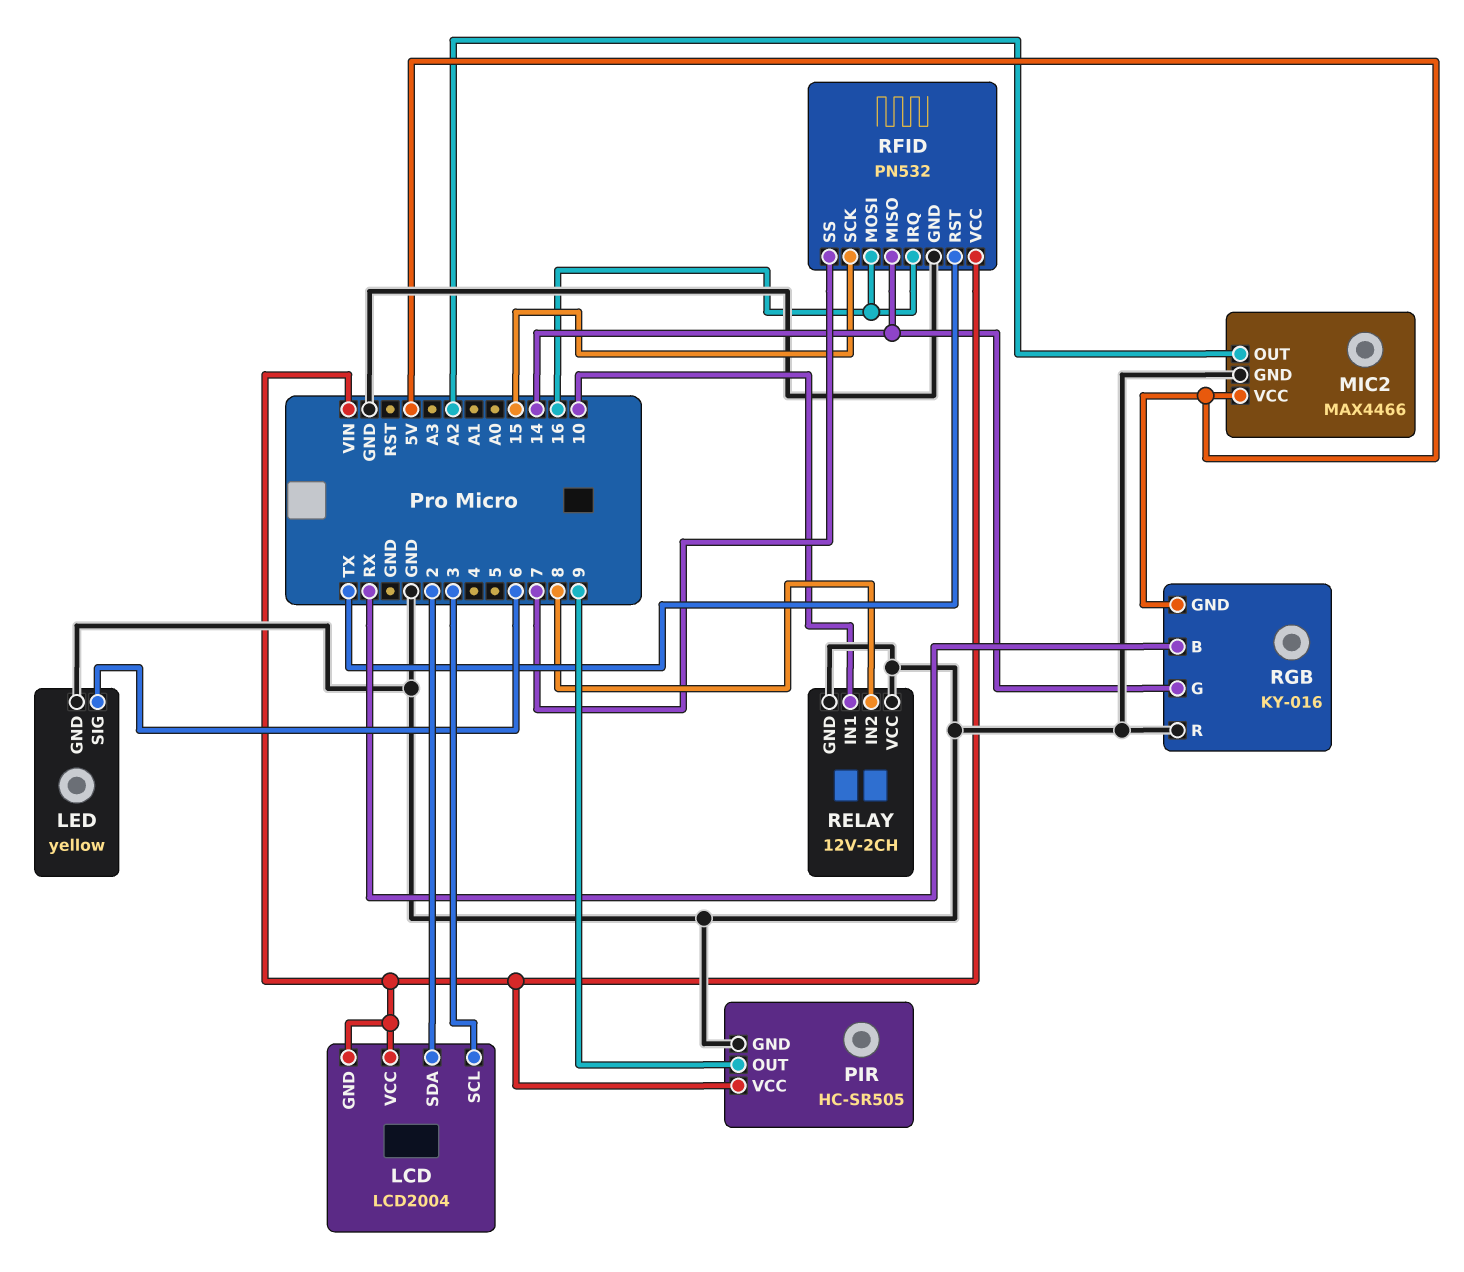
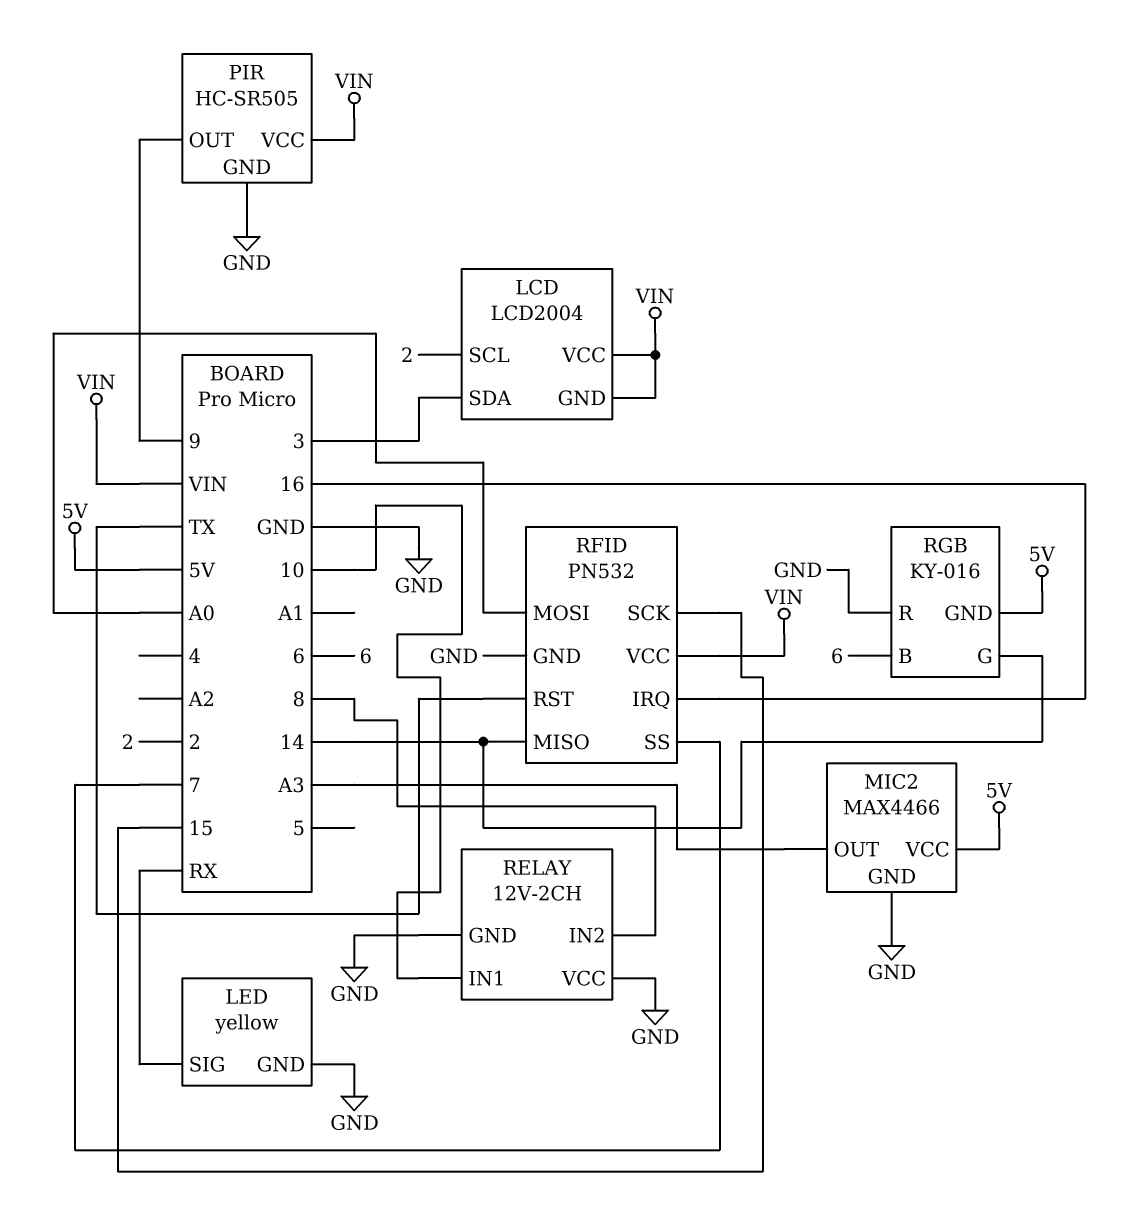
LCD pin SCL: 3 -> 2
LCD pin SDA: 2 -> 3
LED pin SIG: 6 -> RX
MIC2 pin OUT: A2 -> A3
RFID pin MOSI: 16 -> A0
RGB pin B: RX -> 6

